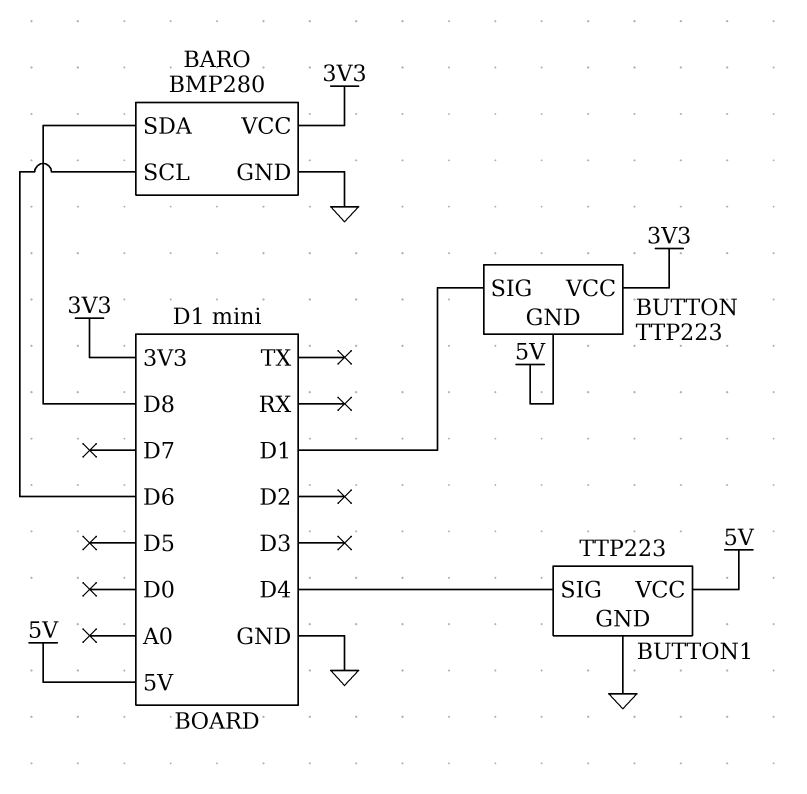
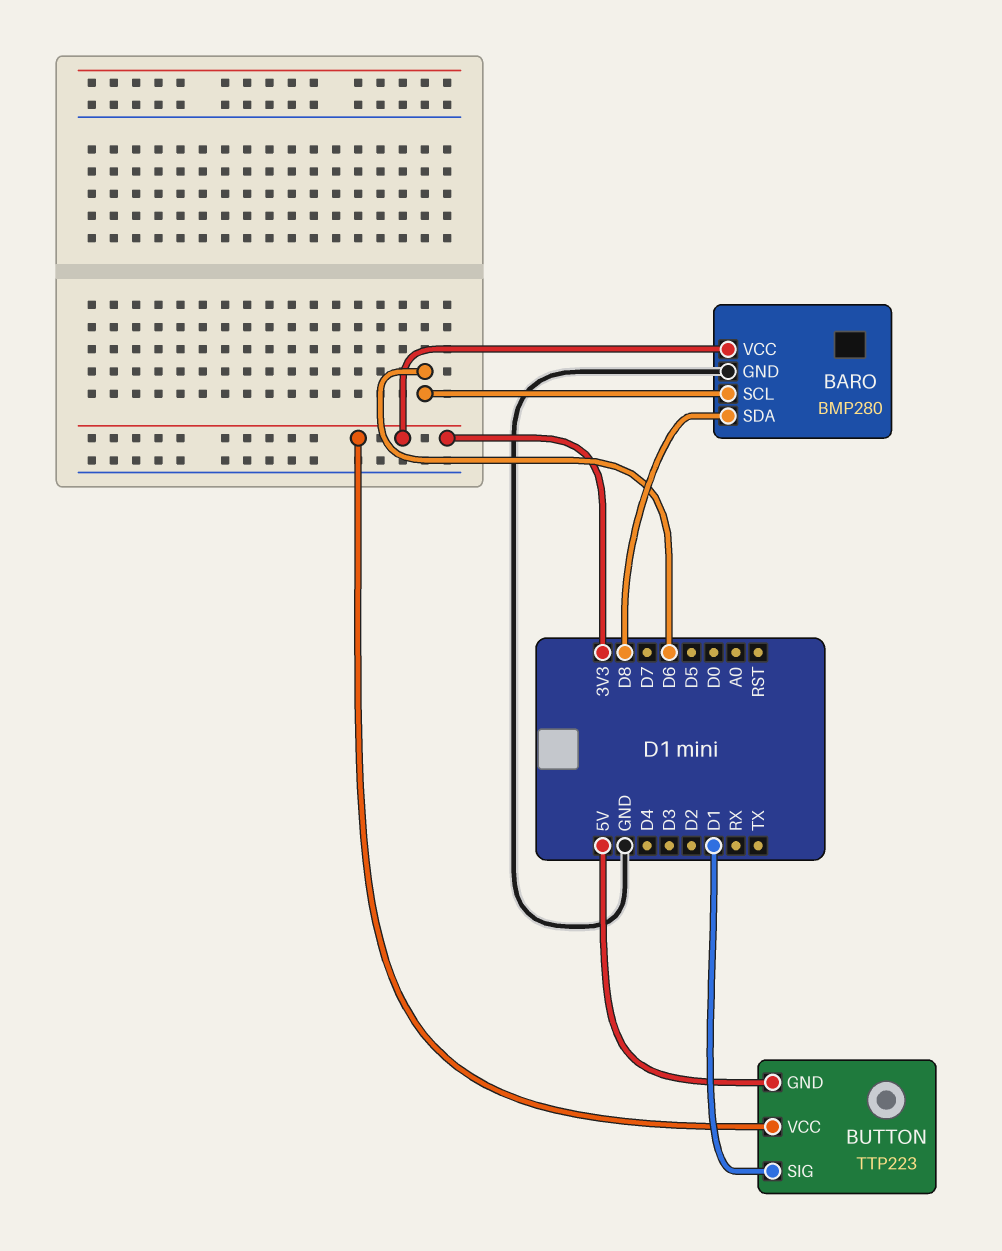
BUTTON1: TTP223 -> none
BUTTON1 pin GND: GND -> none
BUTTON1 pin SIG: D4 -> none
BUTTON1 pin VCC: 5V -> none

